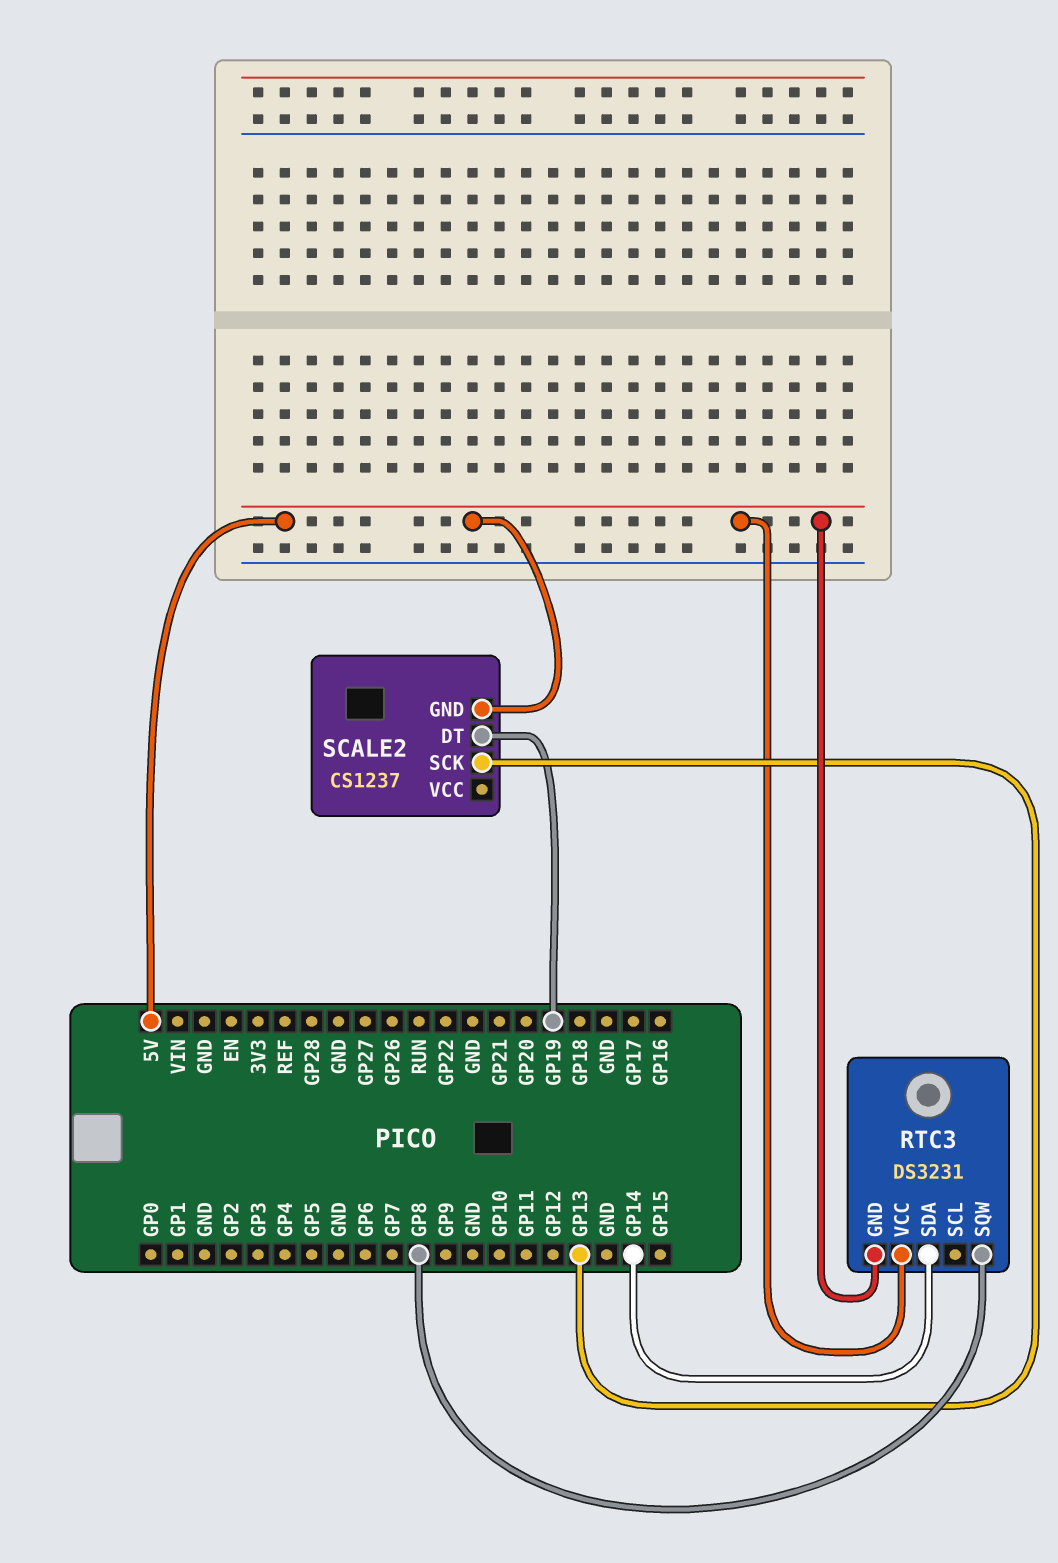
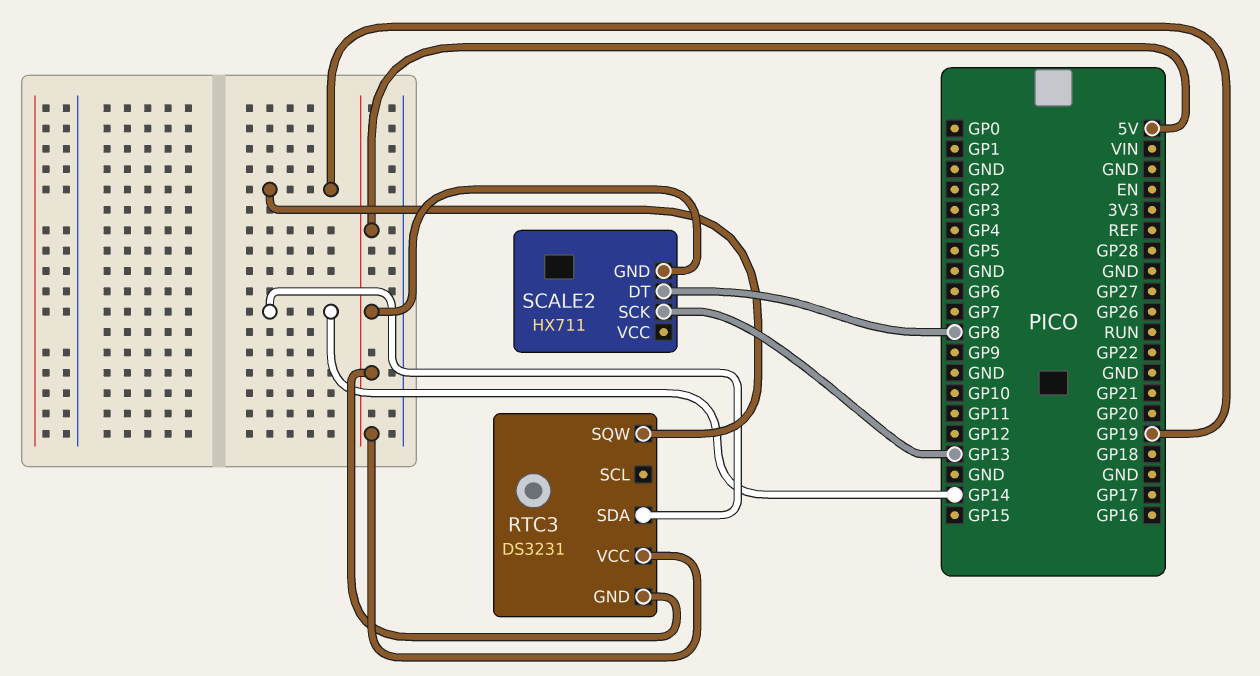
RTC3 pin SQW: GP8 -> GP19
SCALE2: CS1237 -> HX711
SCALE2 pin DT: GP19 -> GP8

